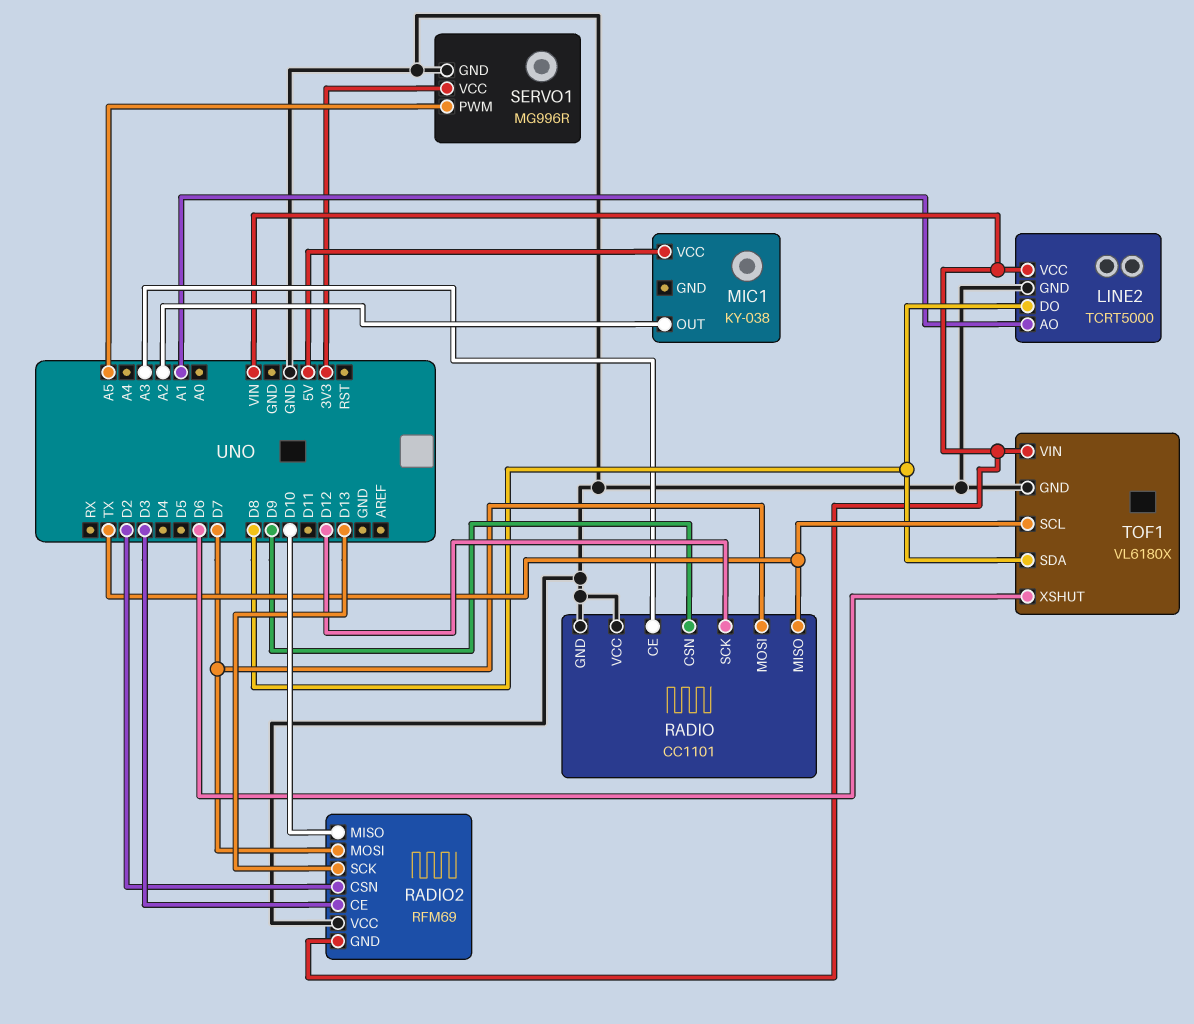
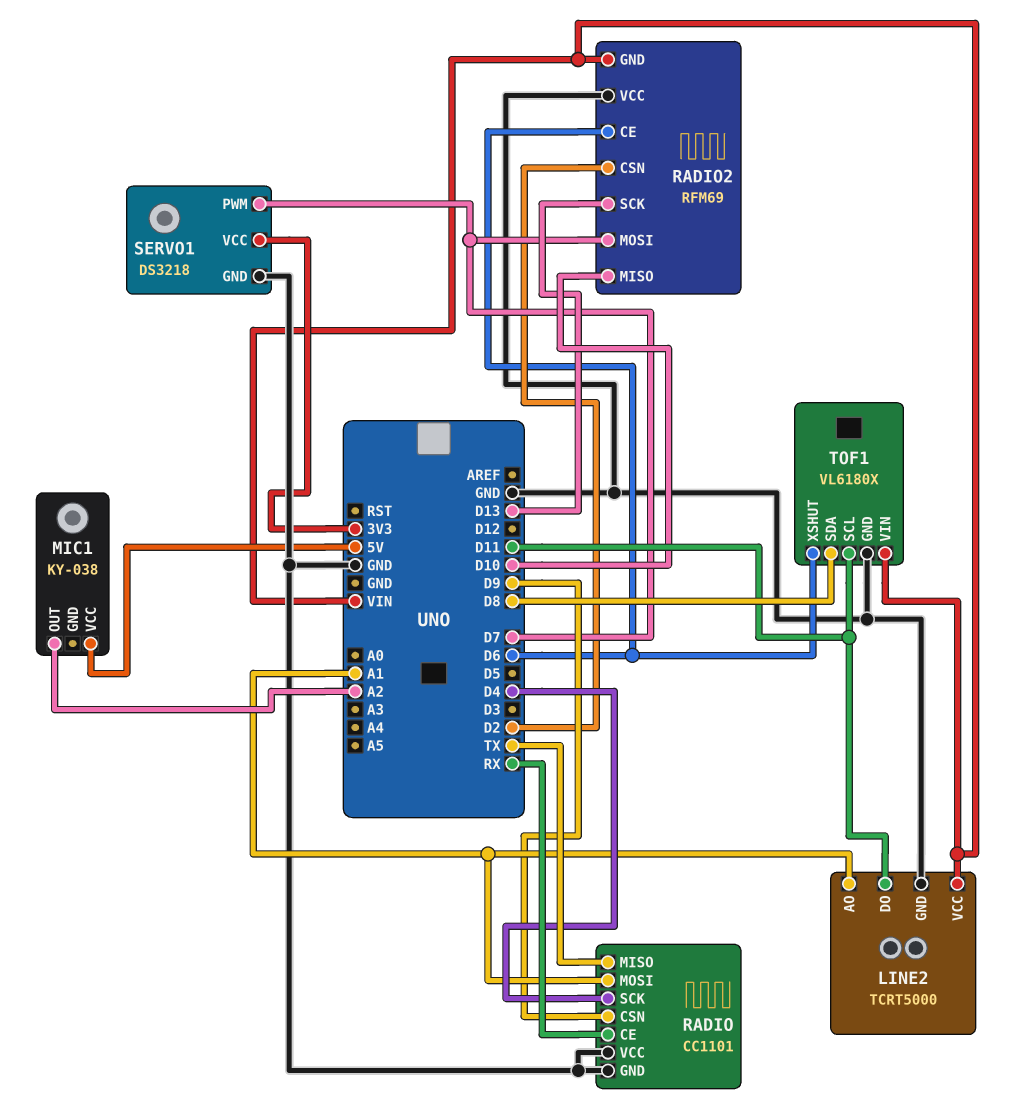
LINE2 pin DO: D8 -> D11
RADIO pin CE: A3 -> RX
RADIO pin MOSI: D7 -> A1
RADIO pin SCK: D12 -> D4
RADIO2 pin CE: D3 -> D6
SERVO1: MG996R -> DS3218
SERVO1 pin PWM: A5 -> D7
TOF1 pin SCL: TX -> D11

